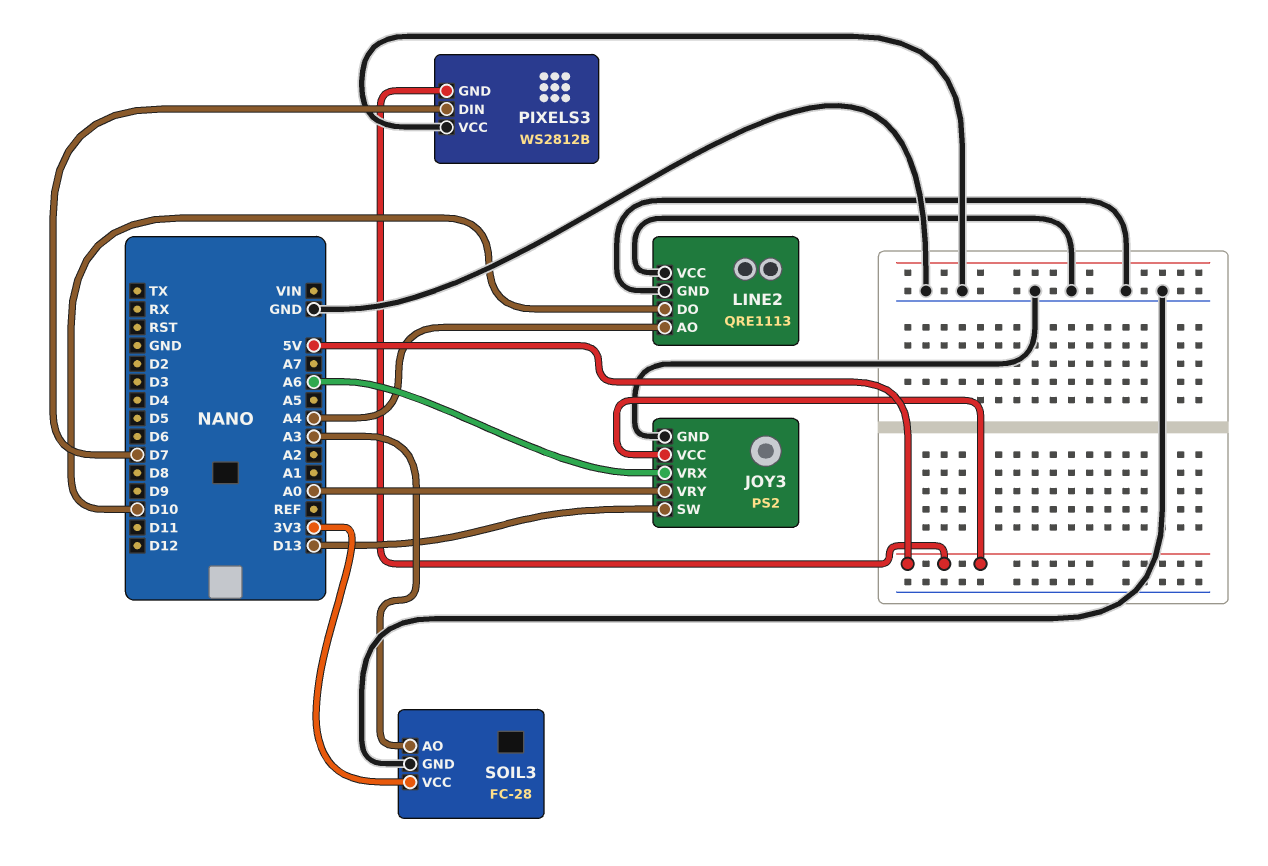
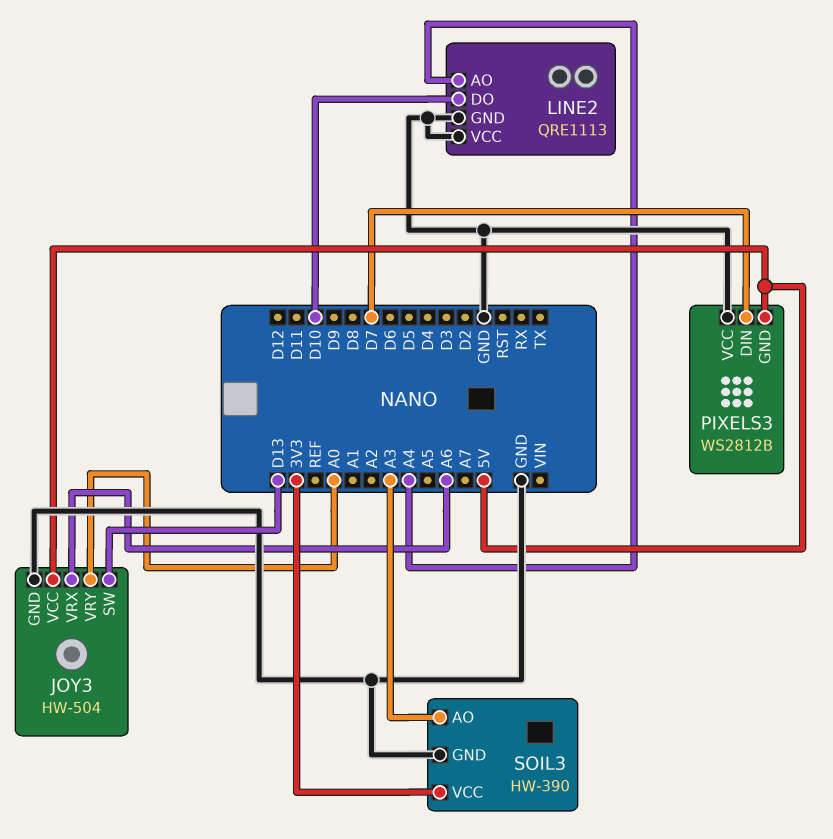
JOY3: PS2 -> HW-504
SOIL3: FC-28 -> HW-390

